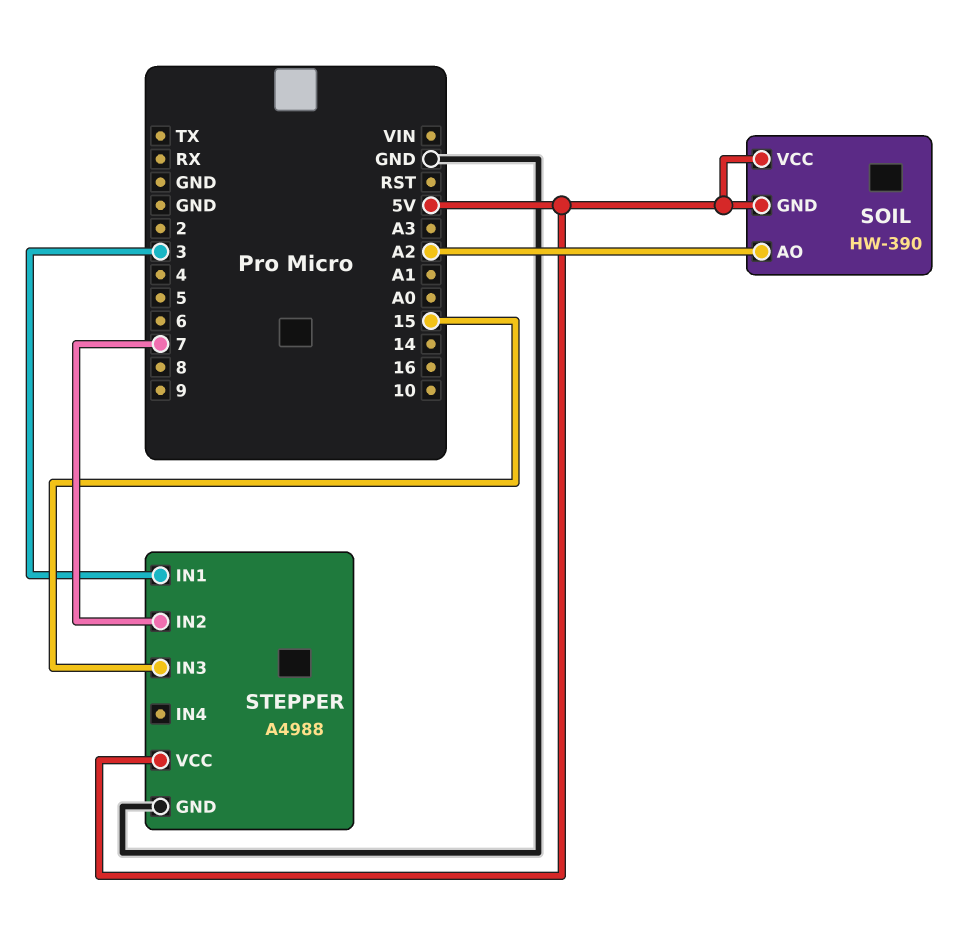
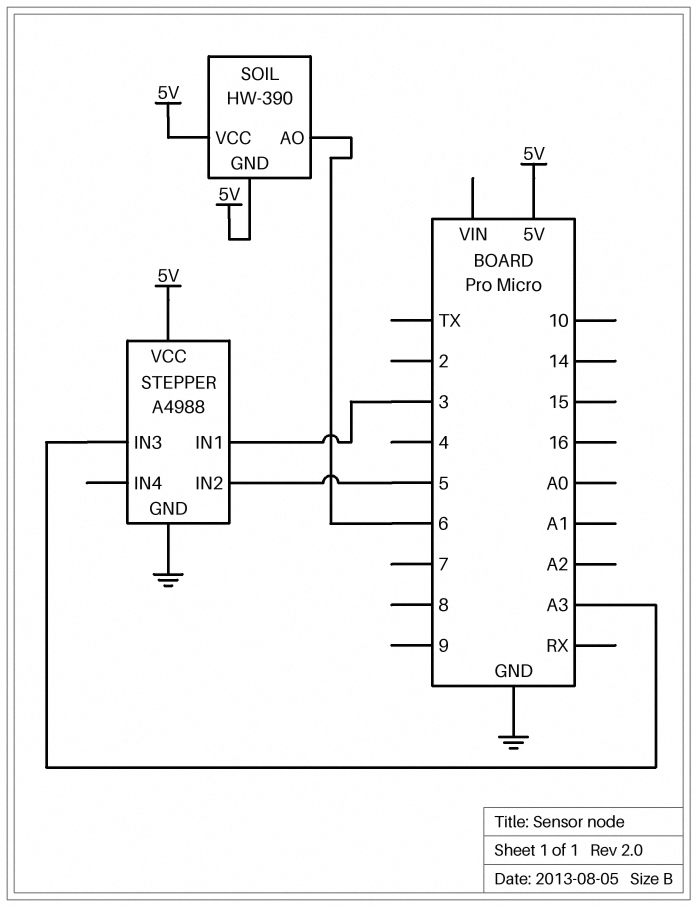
SOIL pin AO: A2 -> 6
STEPPER pin IN2: 7 -> 5
STEPPER pin IN3: 15 -> A3

